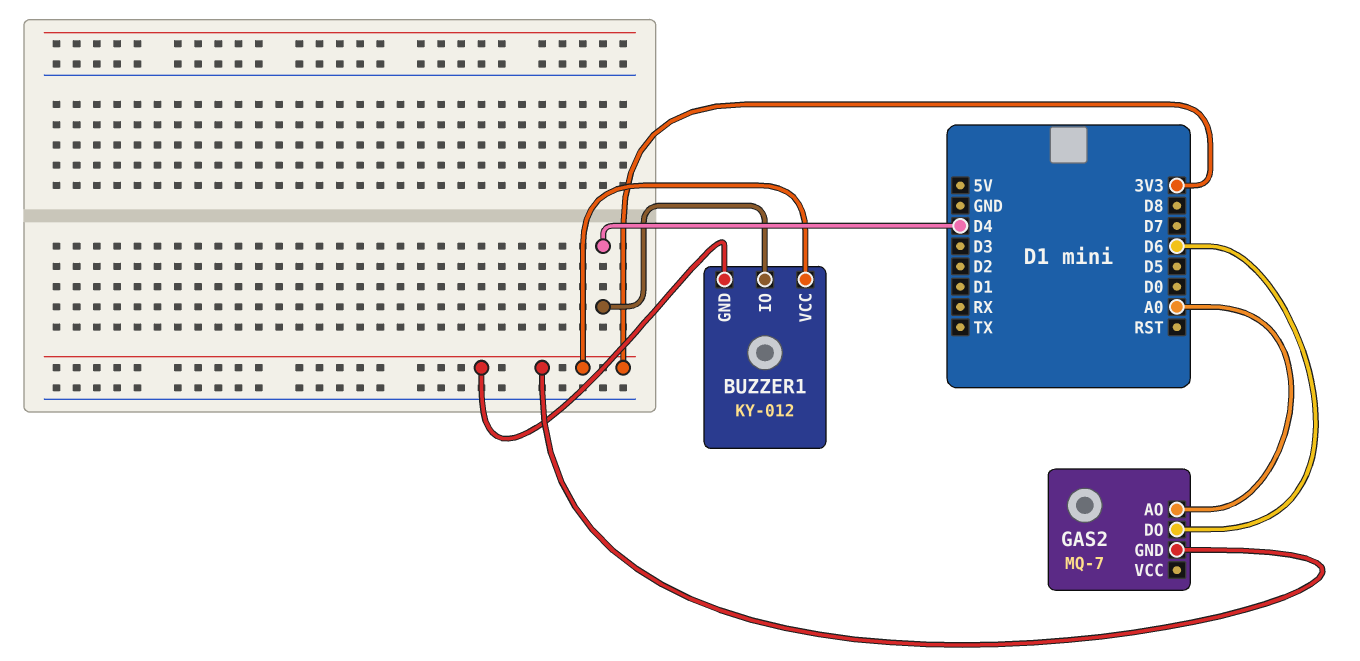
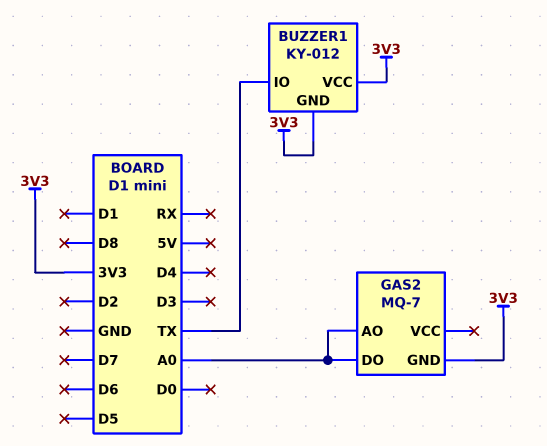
BUZZER1 pin IO: D4 -> TX
GAS2 pin DO: D6 -> A0

